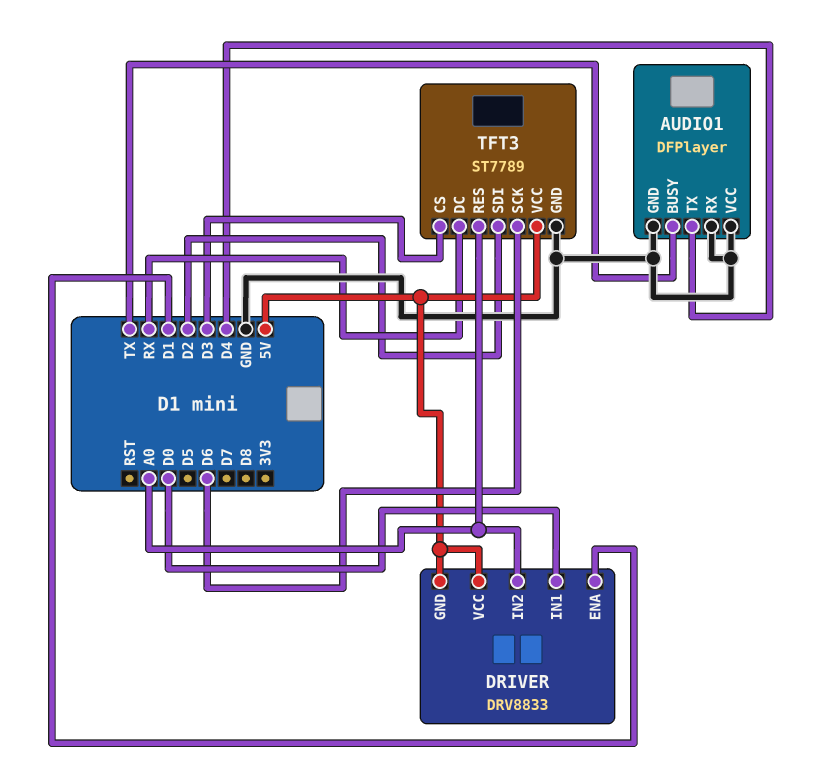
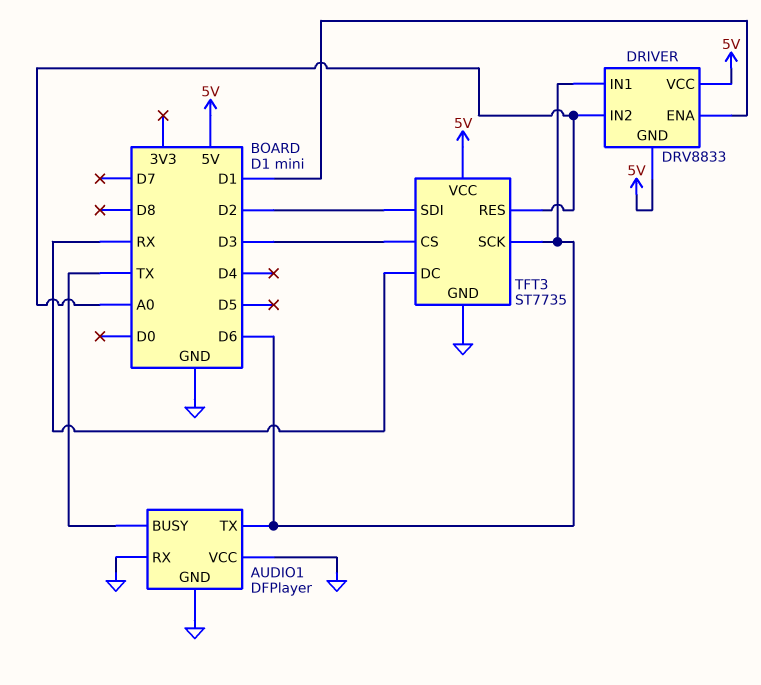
AUDIO1 pin TX: D4 -> D6
DRIVER pin IN1: D0 -> D6
TFT3: ST7789 -> ST7735

